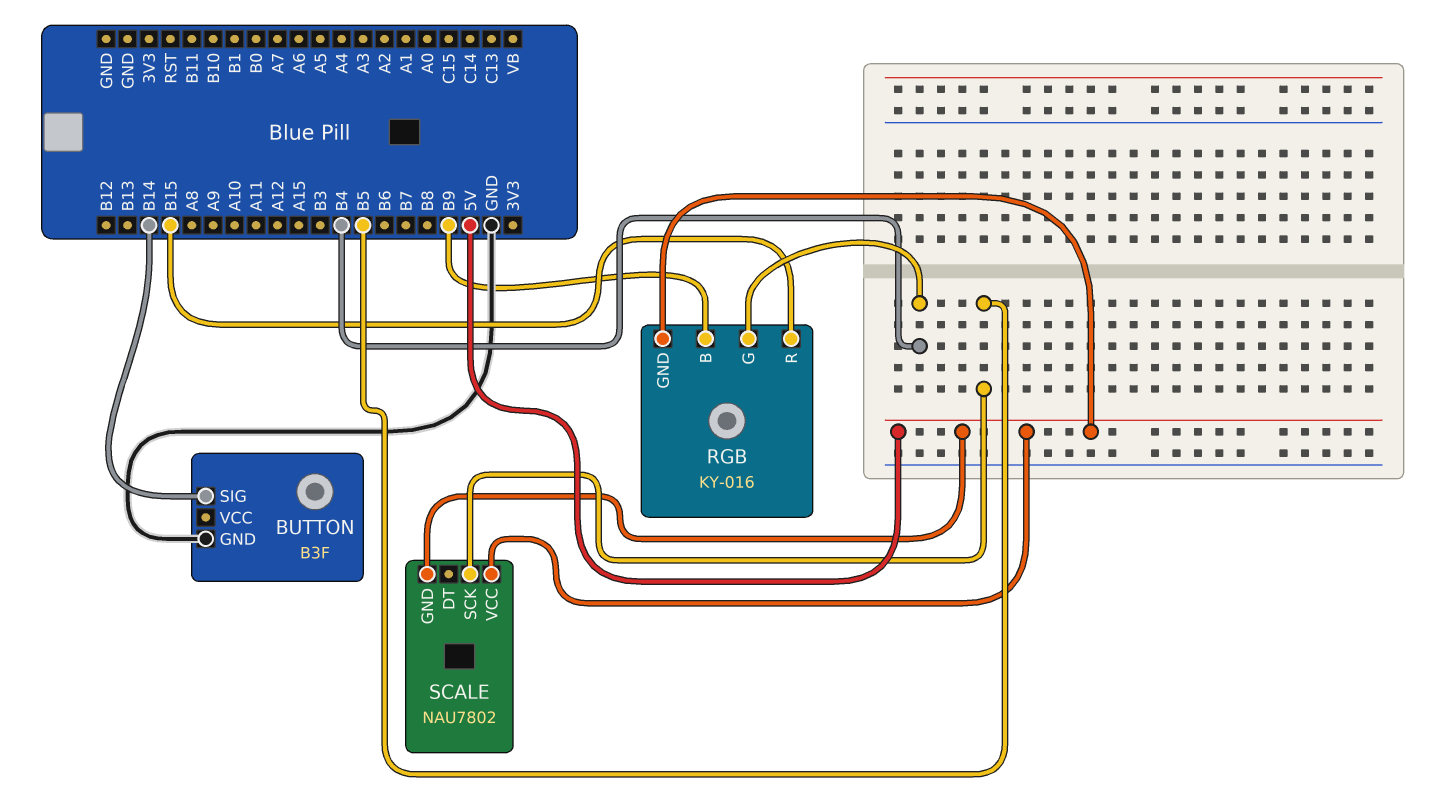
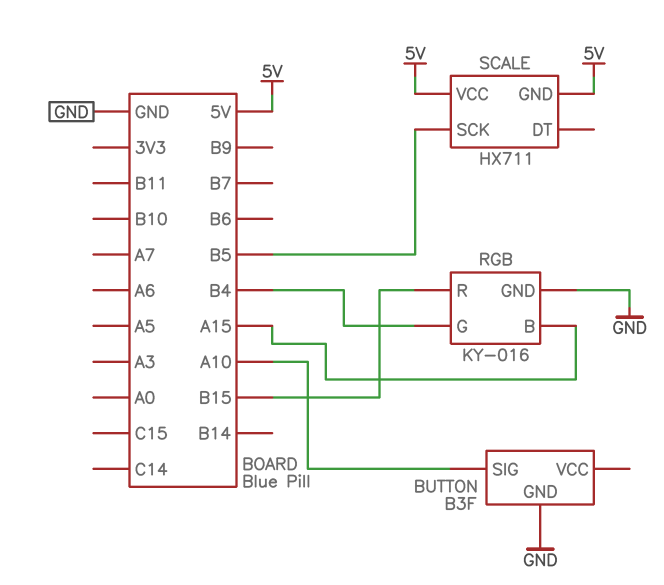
BUTTON pin SIG: B14 -> A10
RGB pin B: B9 -> A15
RGB pin GND: 5V -> GND
SCALE: NAU7802 -> HX711

